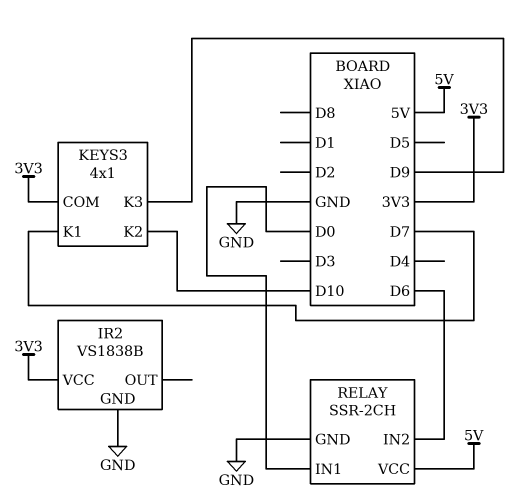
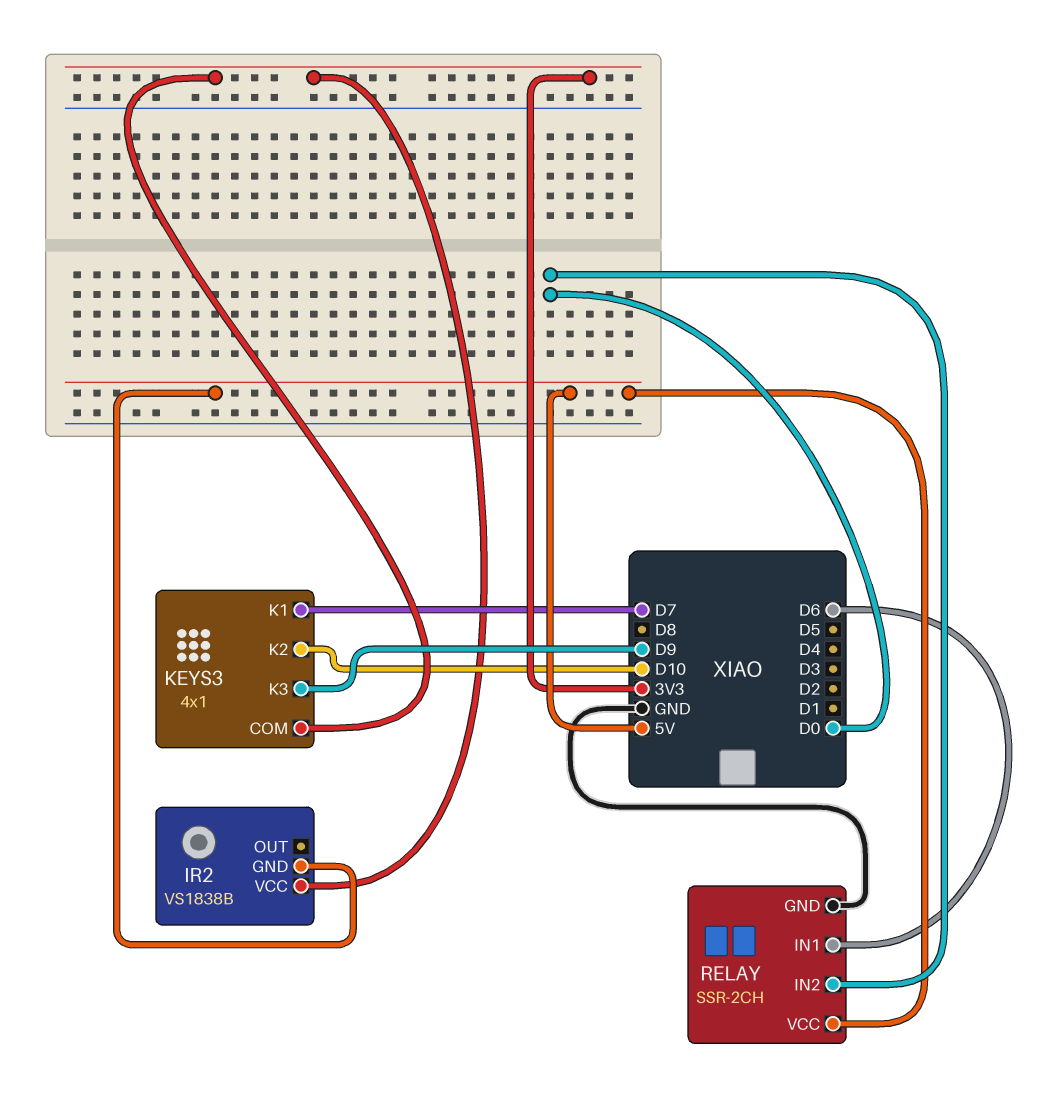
IR2 pin GND: GND -> 5V
RELAY pin IN1: D0 -> D6
RELAY pin IN2: D6 -> D0

